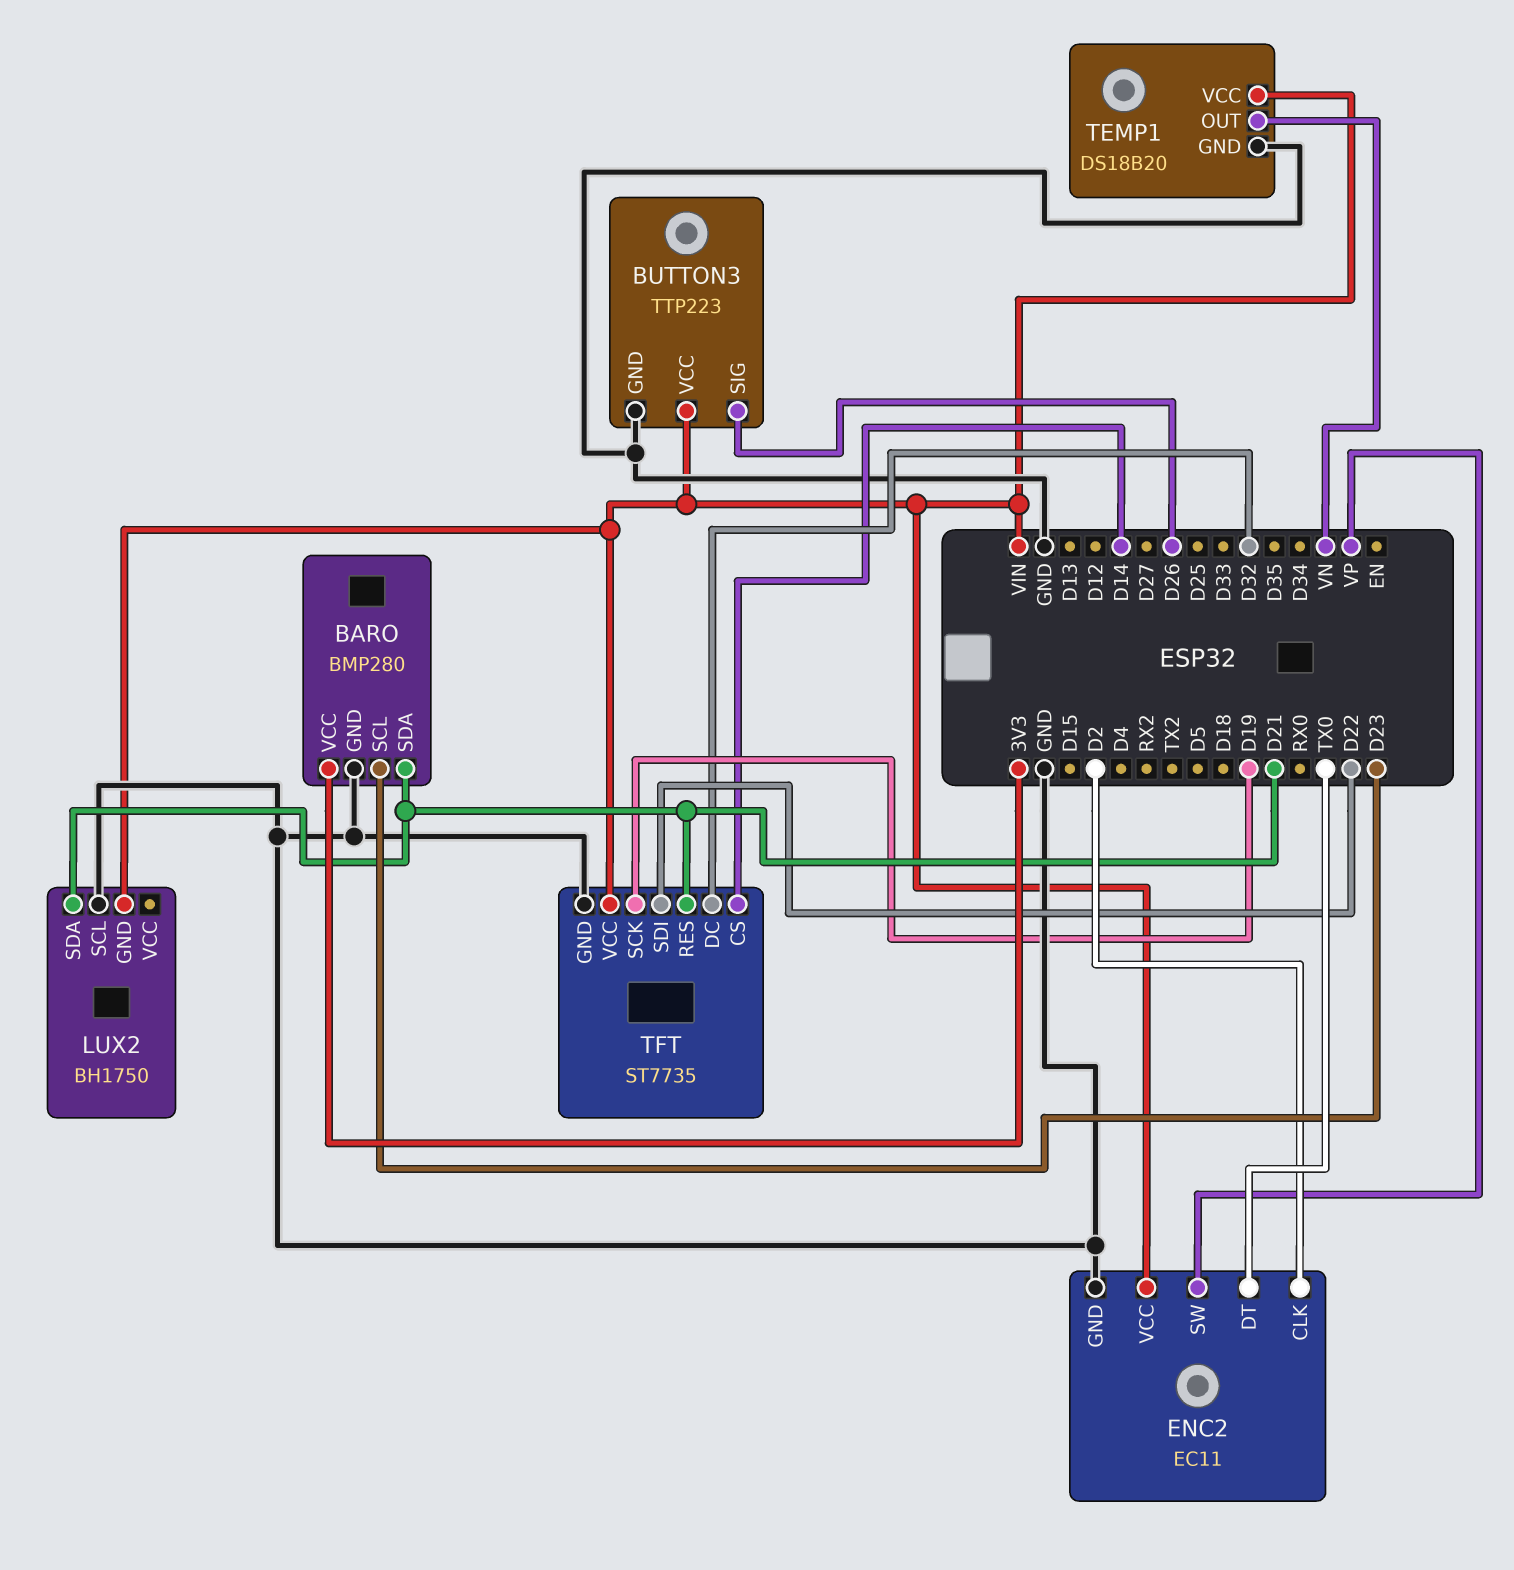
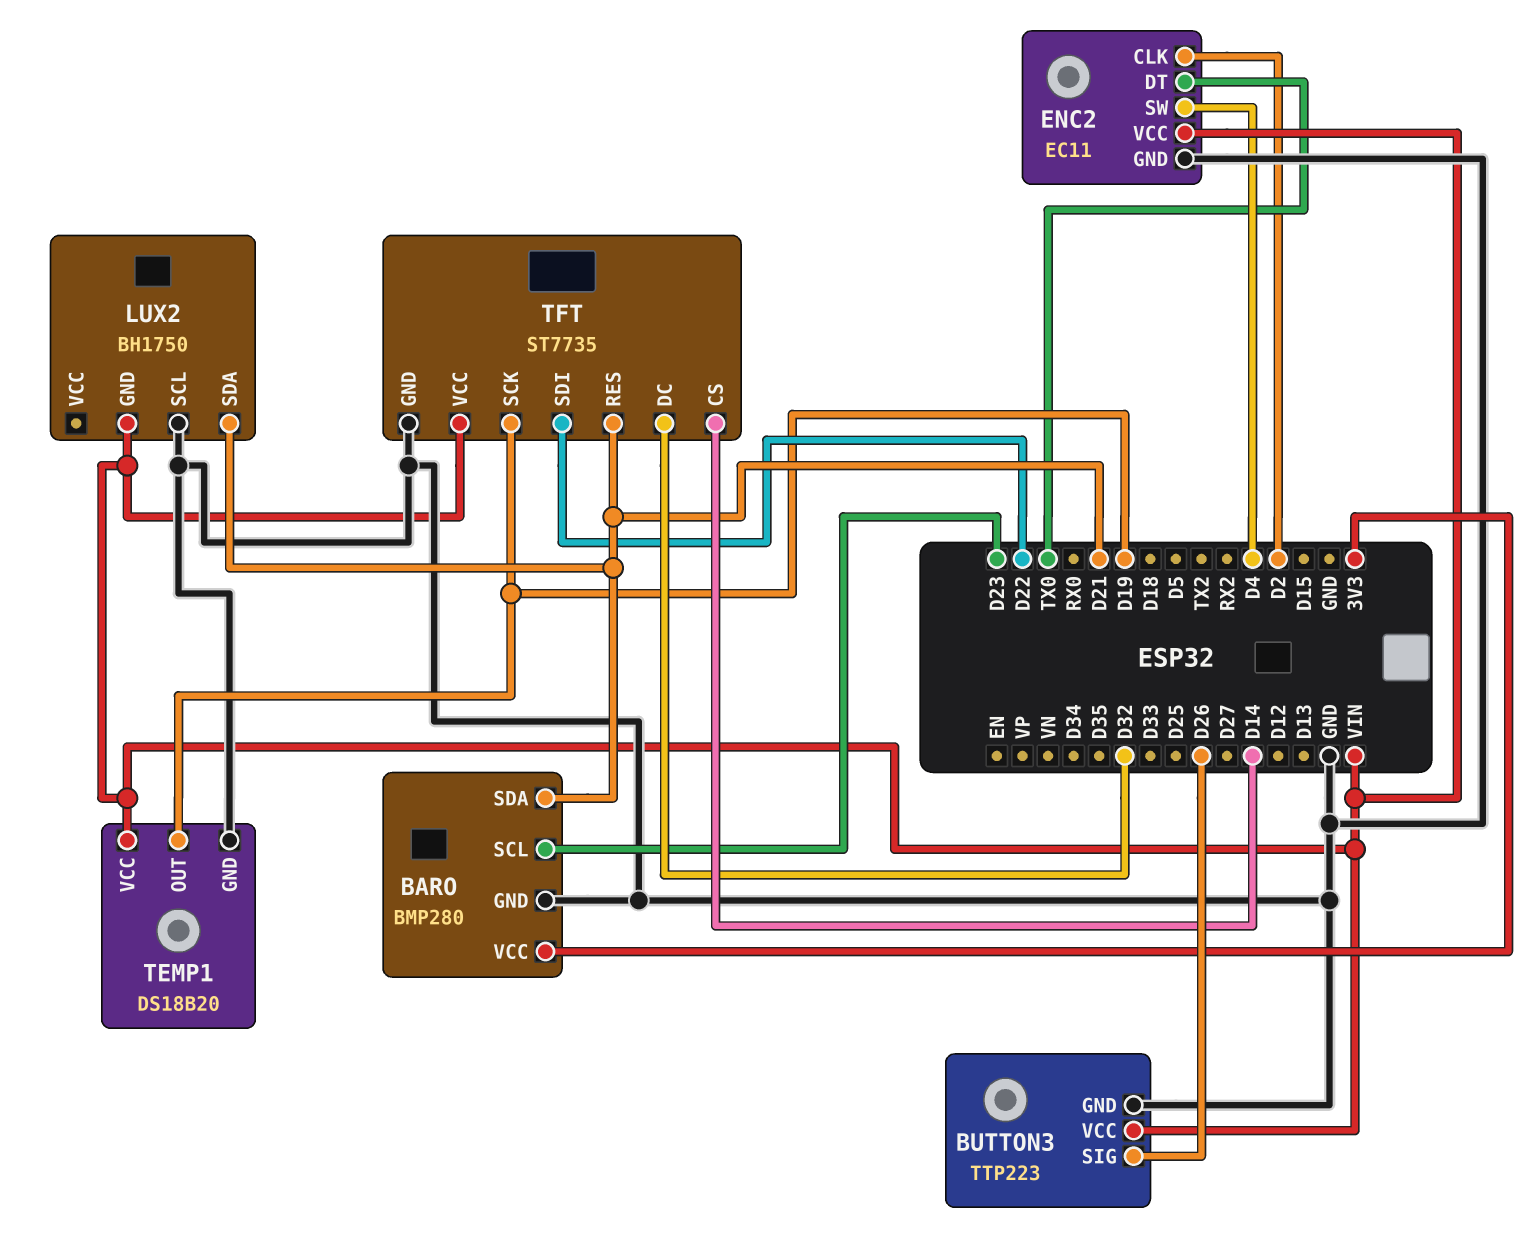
ENC2 pin SW: VP -> D4
TEMP1 pin OUT: VN -> D19

